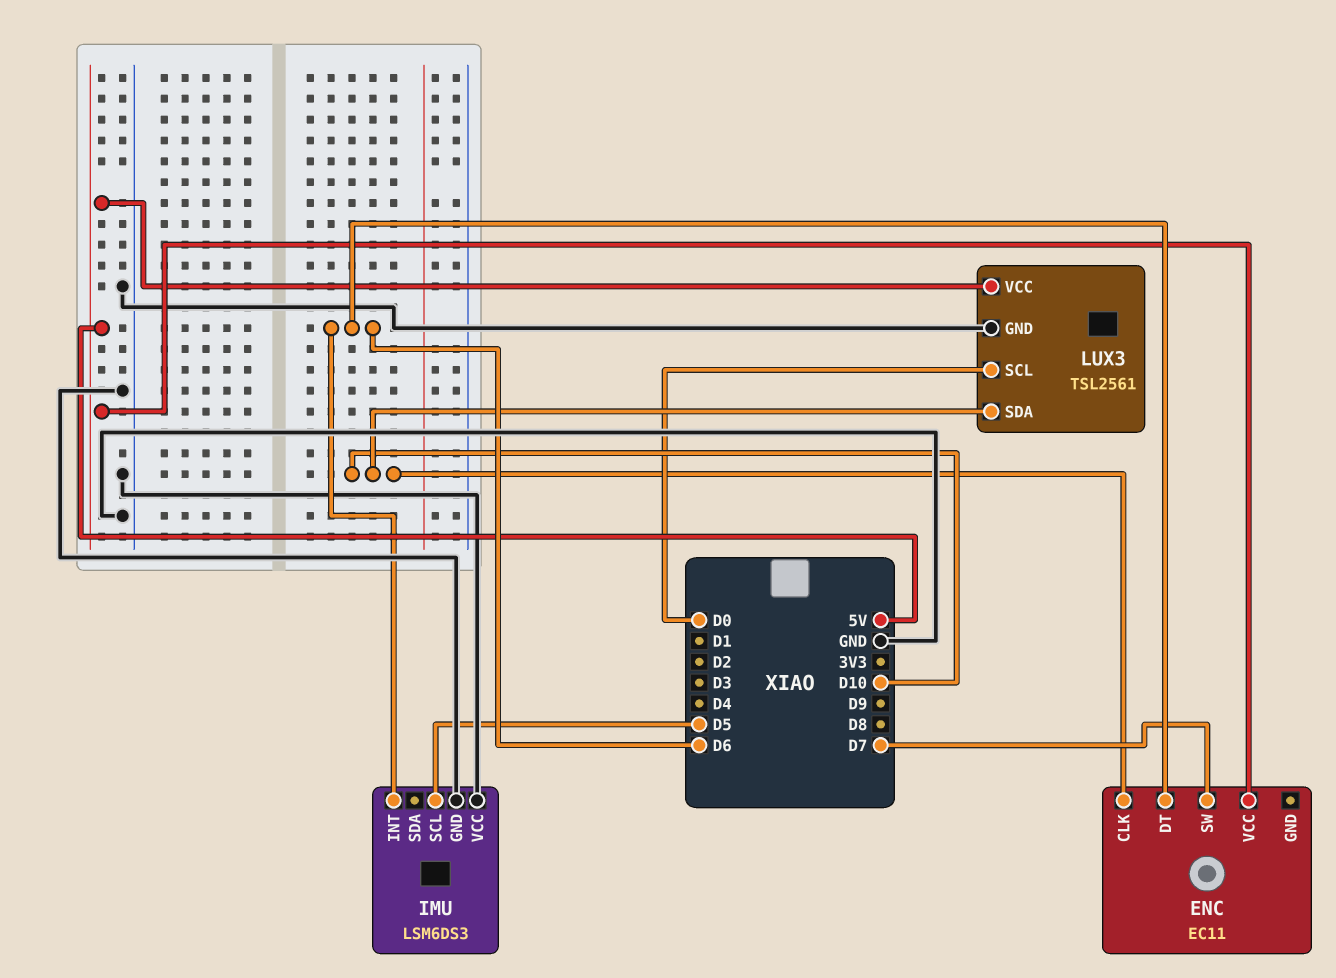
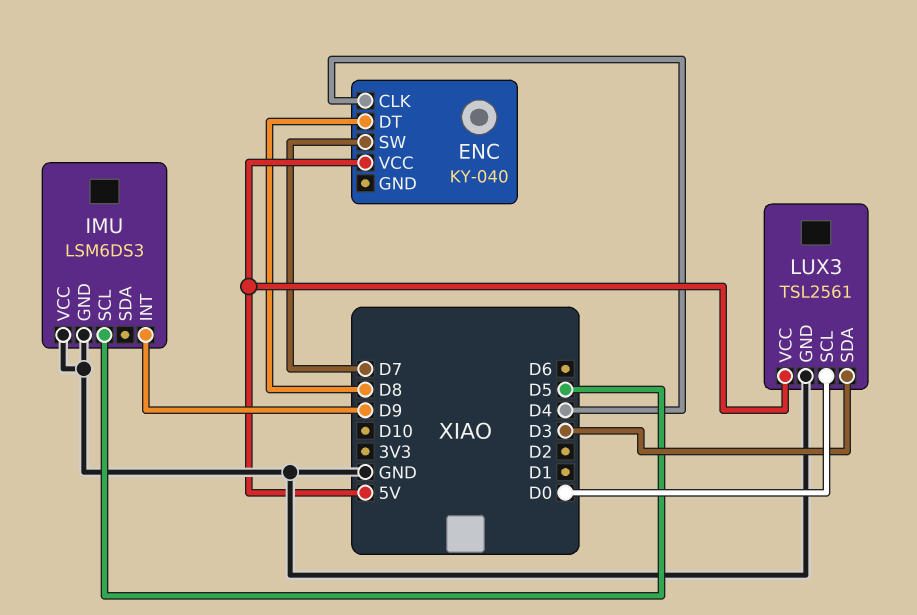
ENC: EC11 -> KY-040
ENC pin CLK: D10 -> D4
ENC pin DT: D6 -> D8
IMU pin INT: D6 -> D9
LUX3 pin SDA: D10 -> D3

